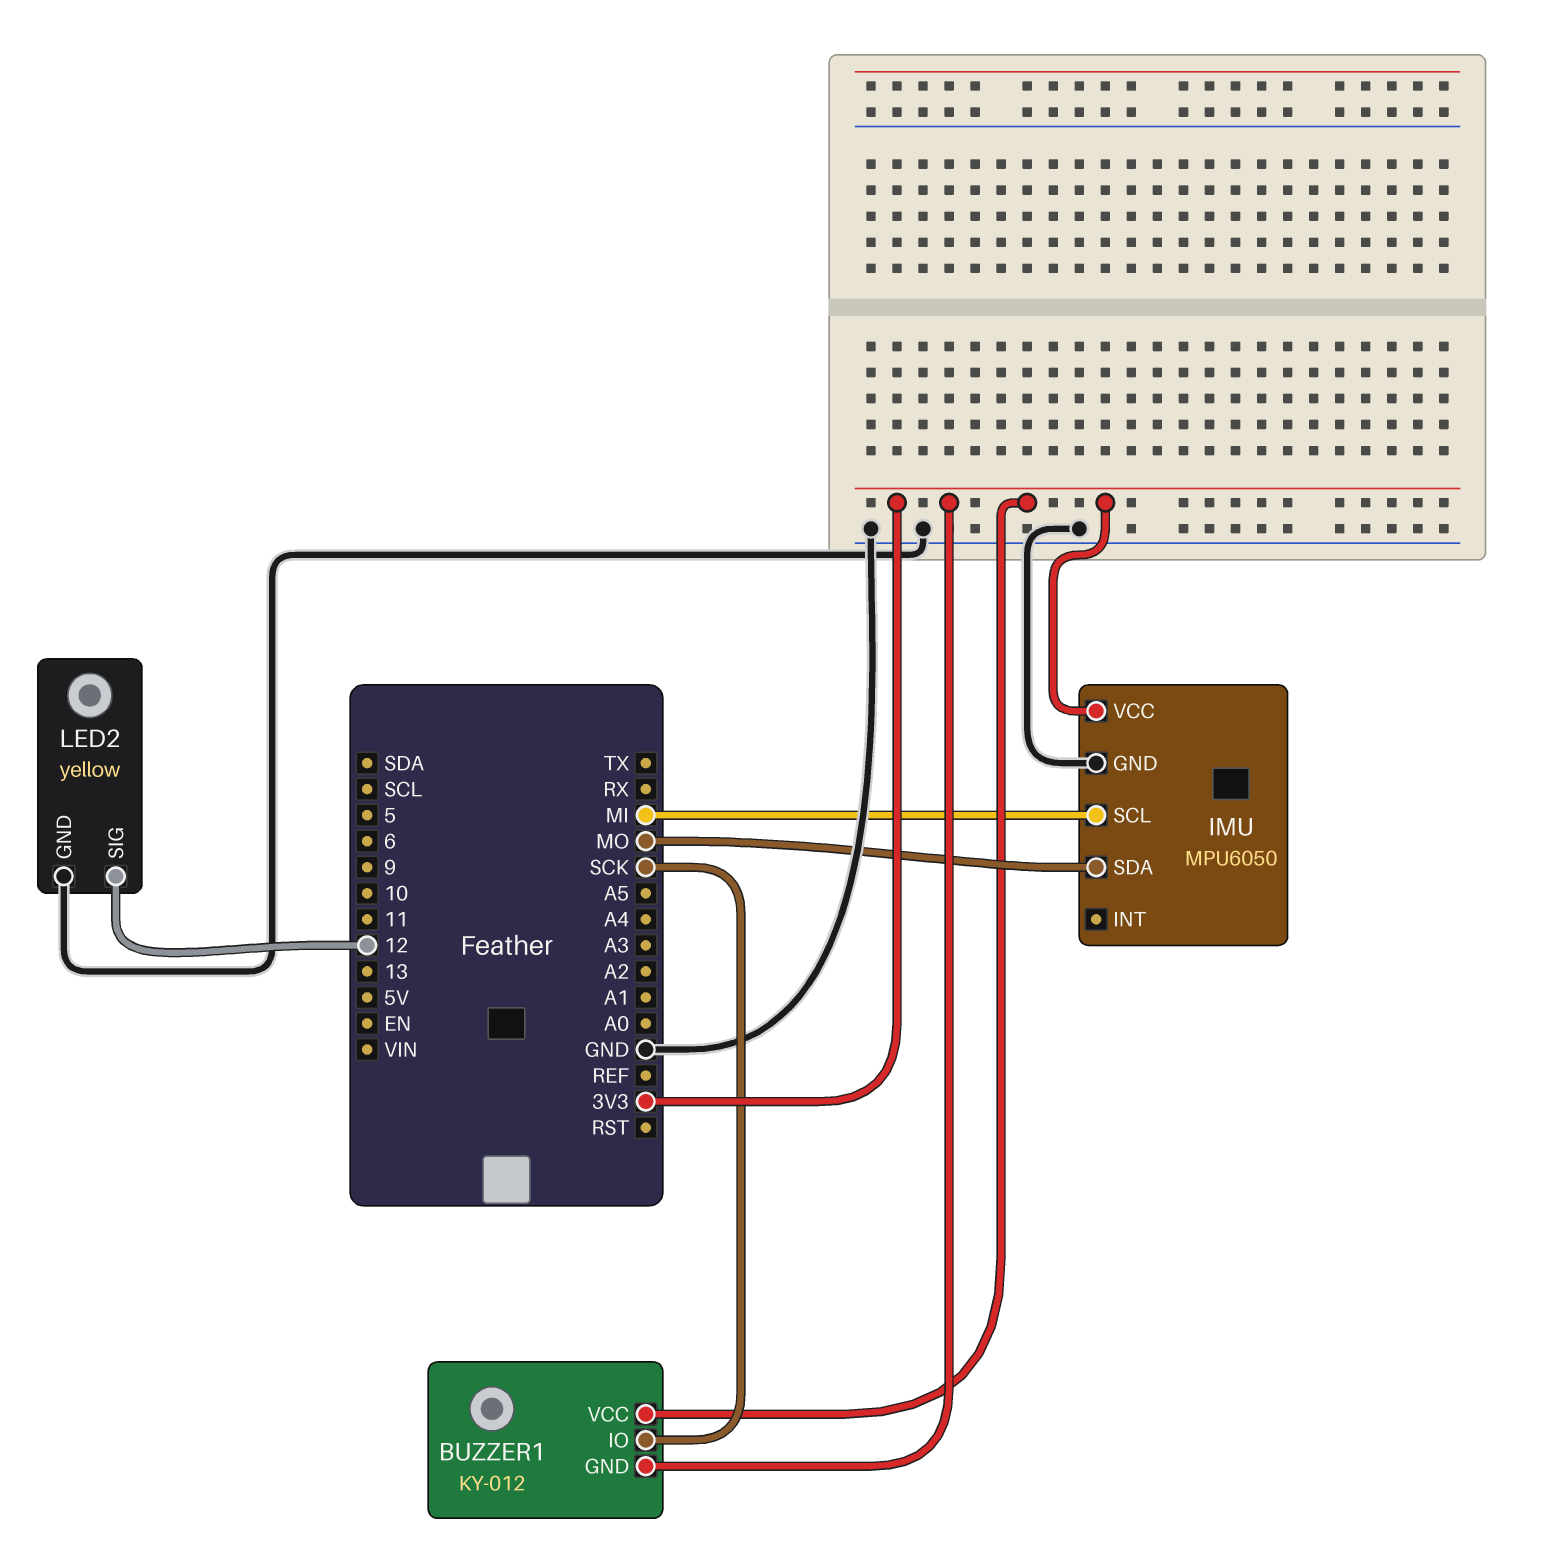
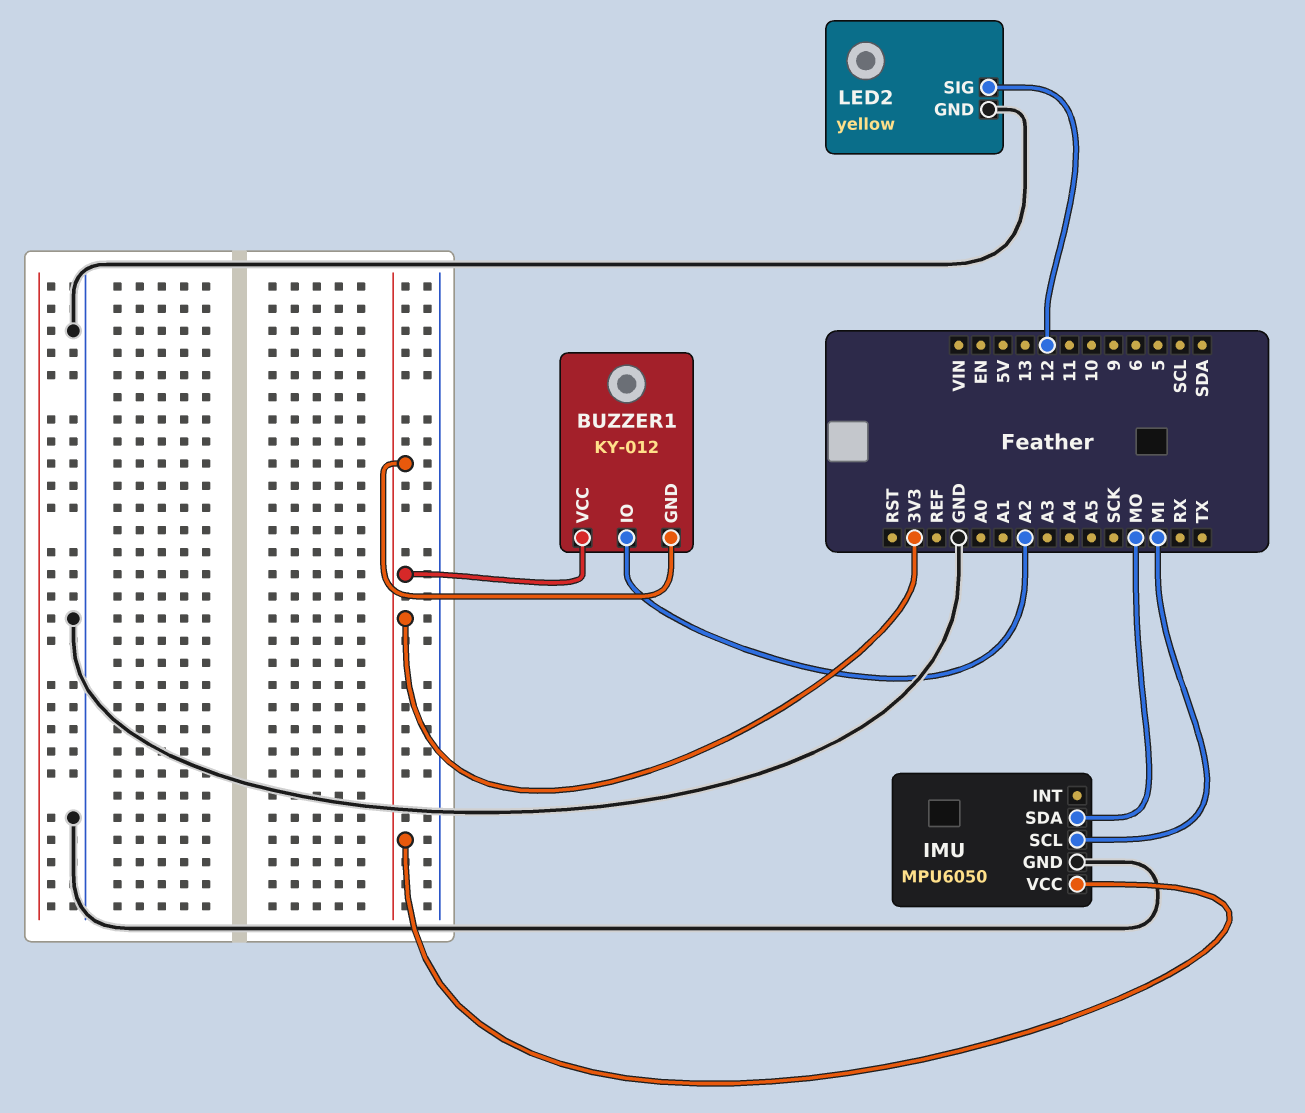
BUZZER1 pin IO: SCK -> A2

